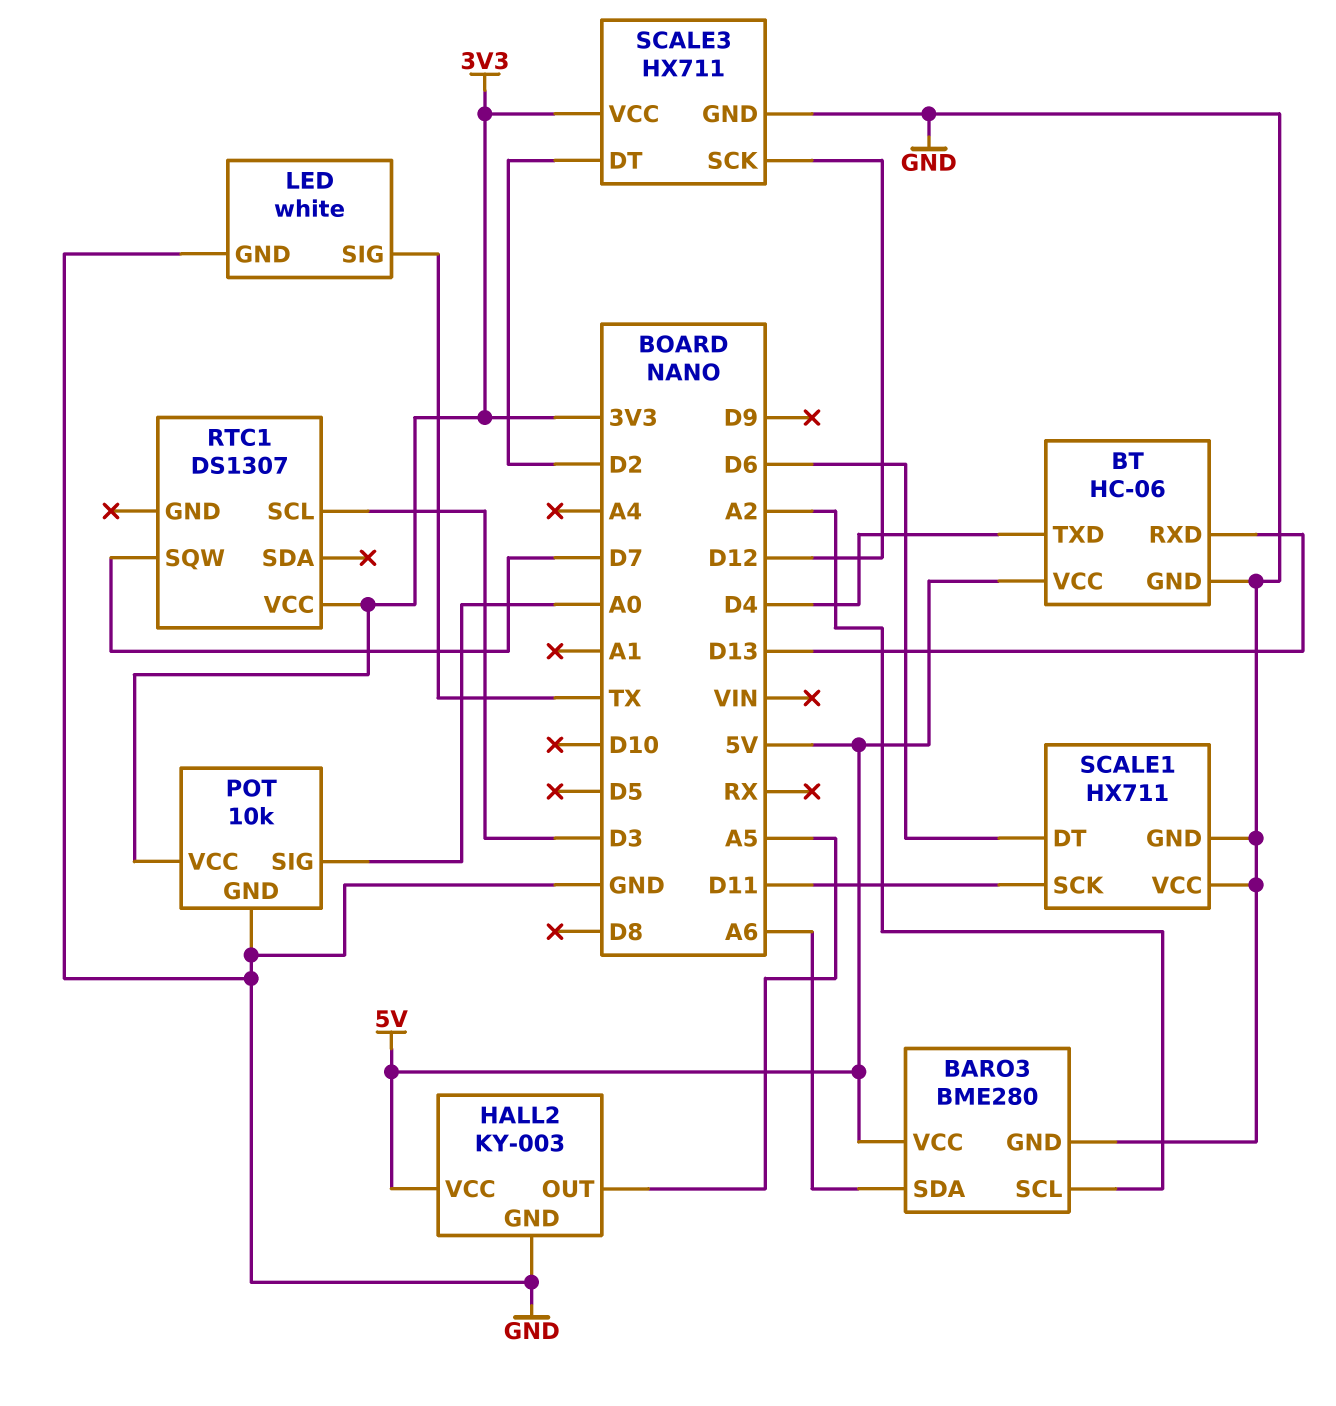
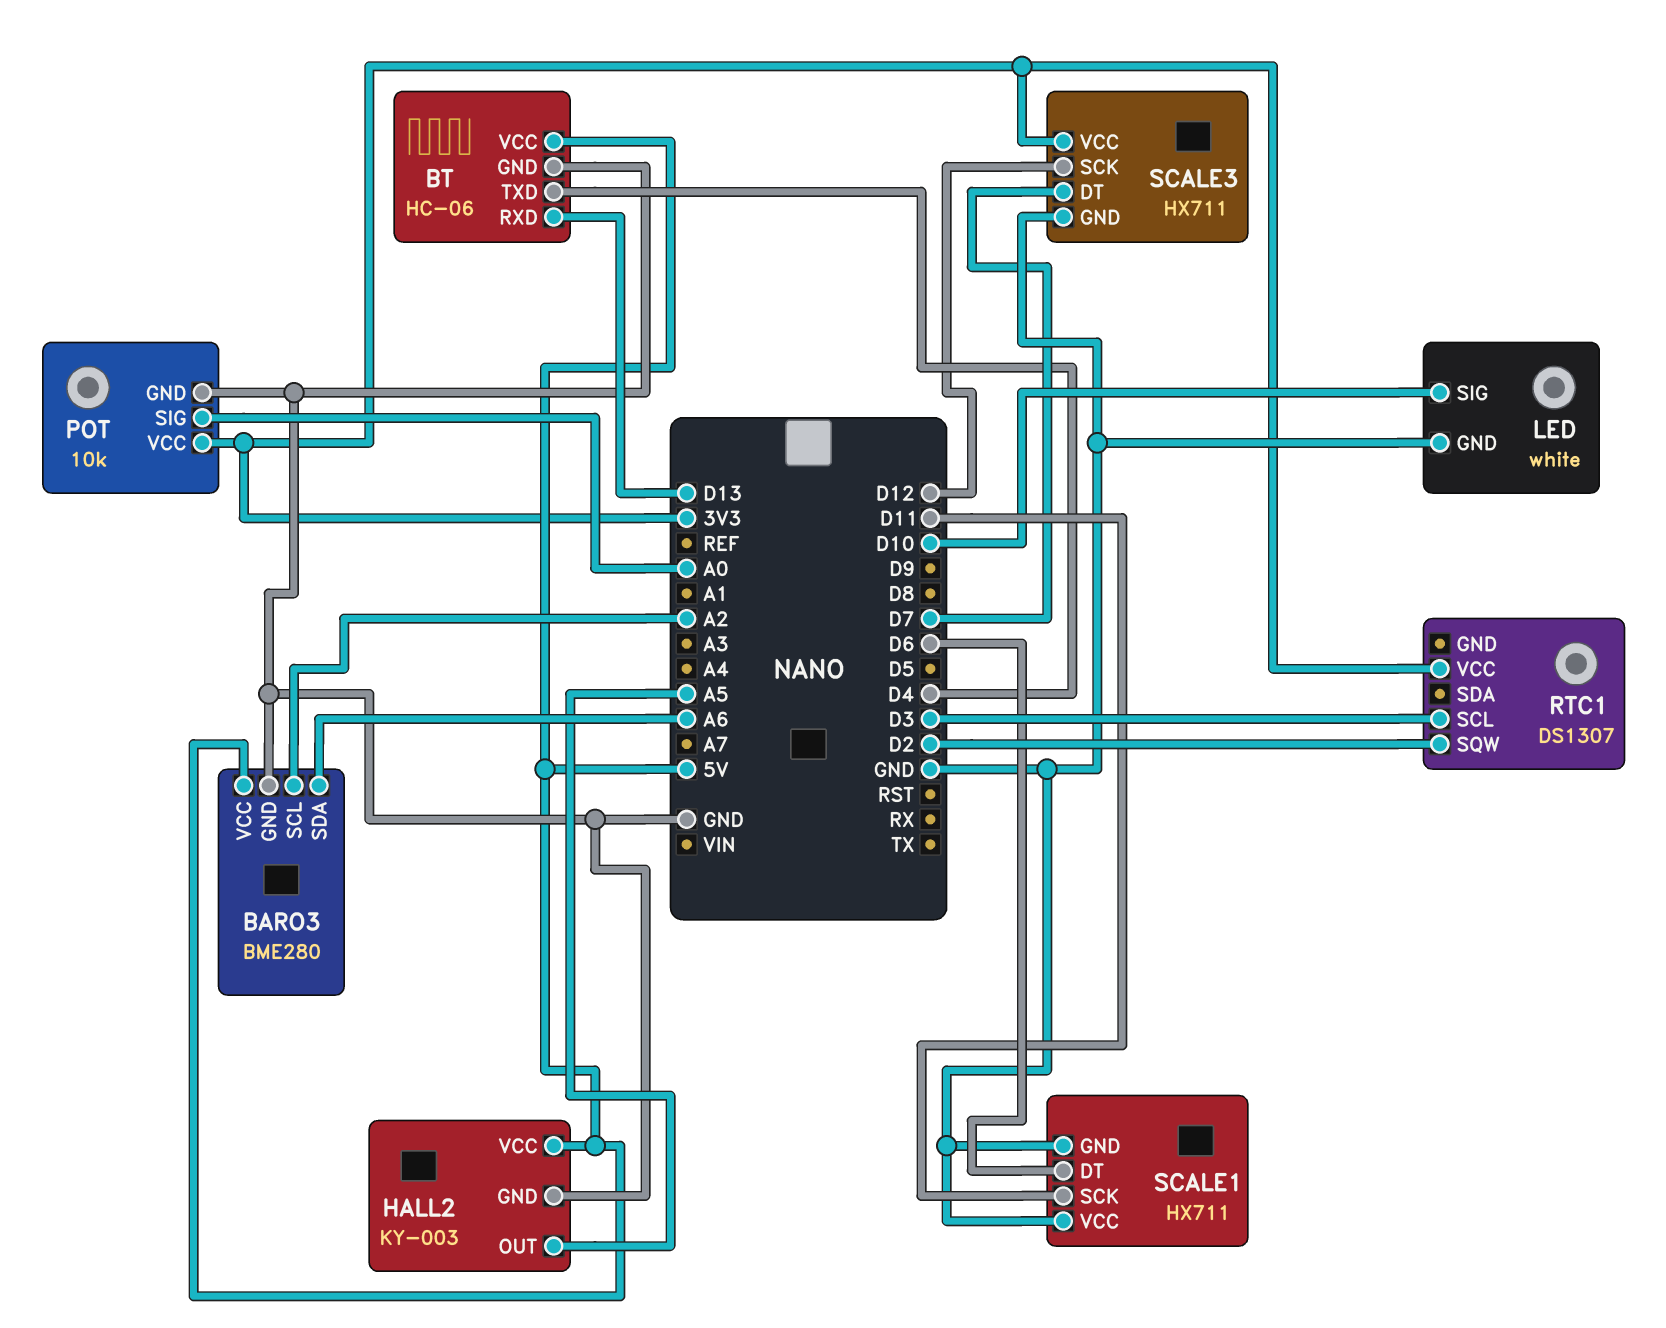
LED pin SIG: TX -> D10
RTC1 pin SQW: D7 -> D2
SCALE3 pin DT: D2 -> D7

